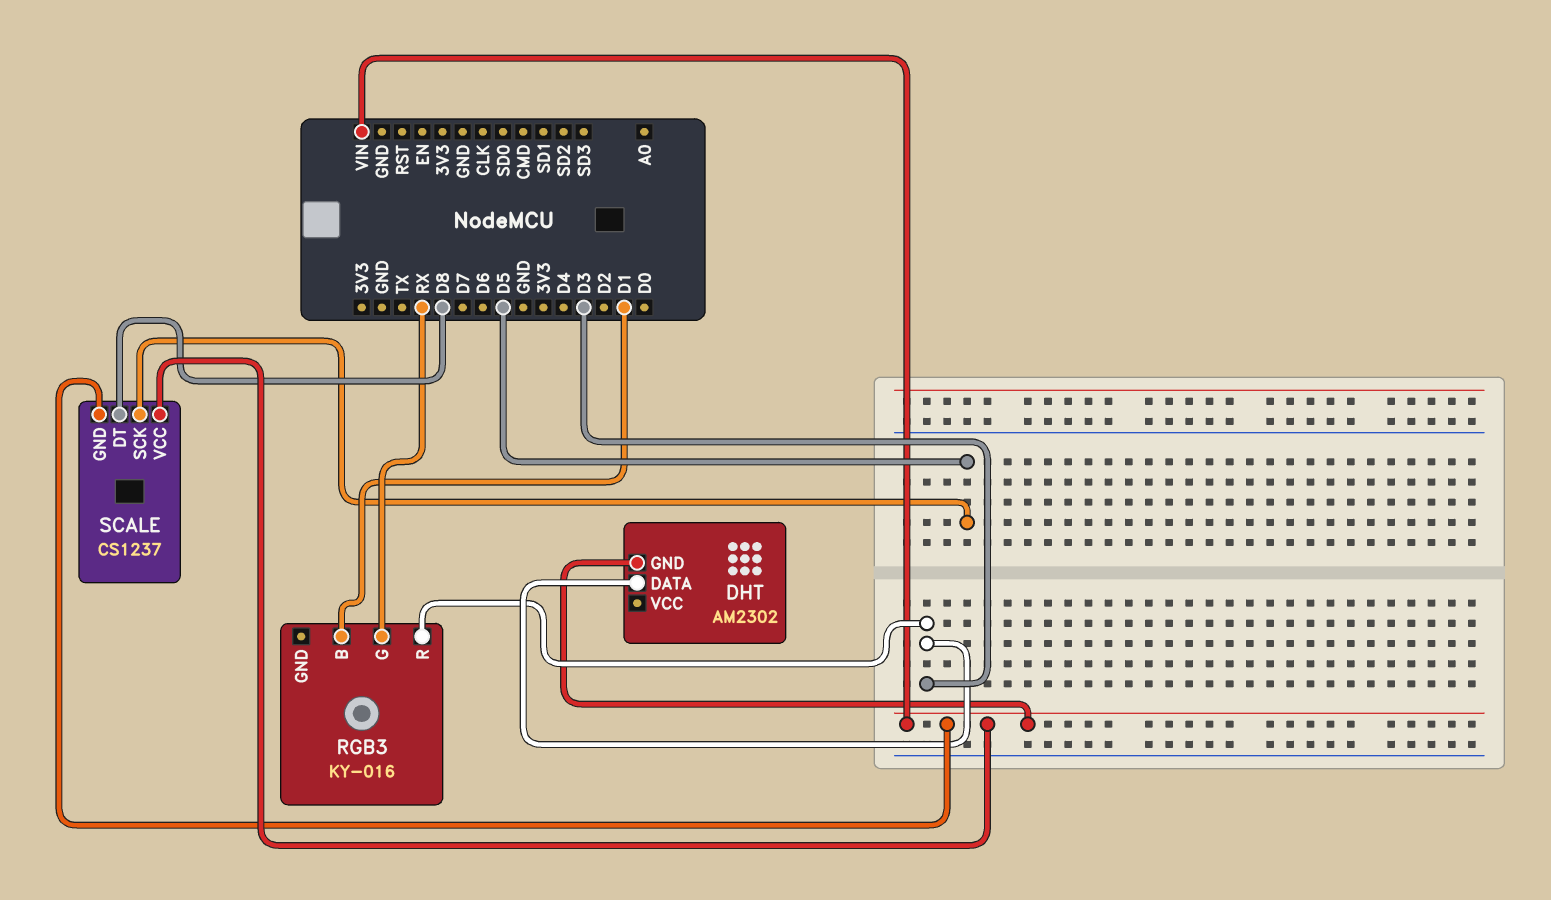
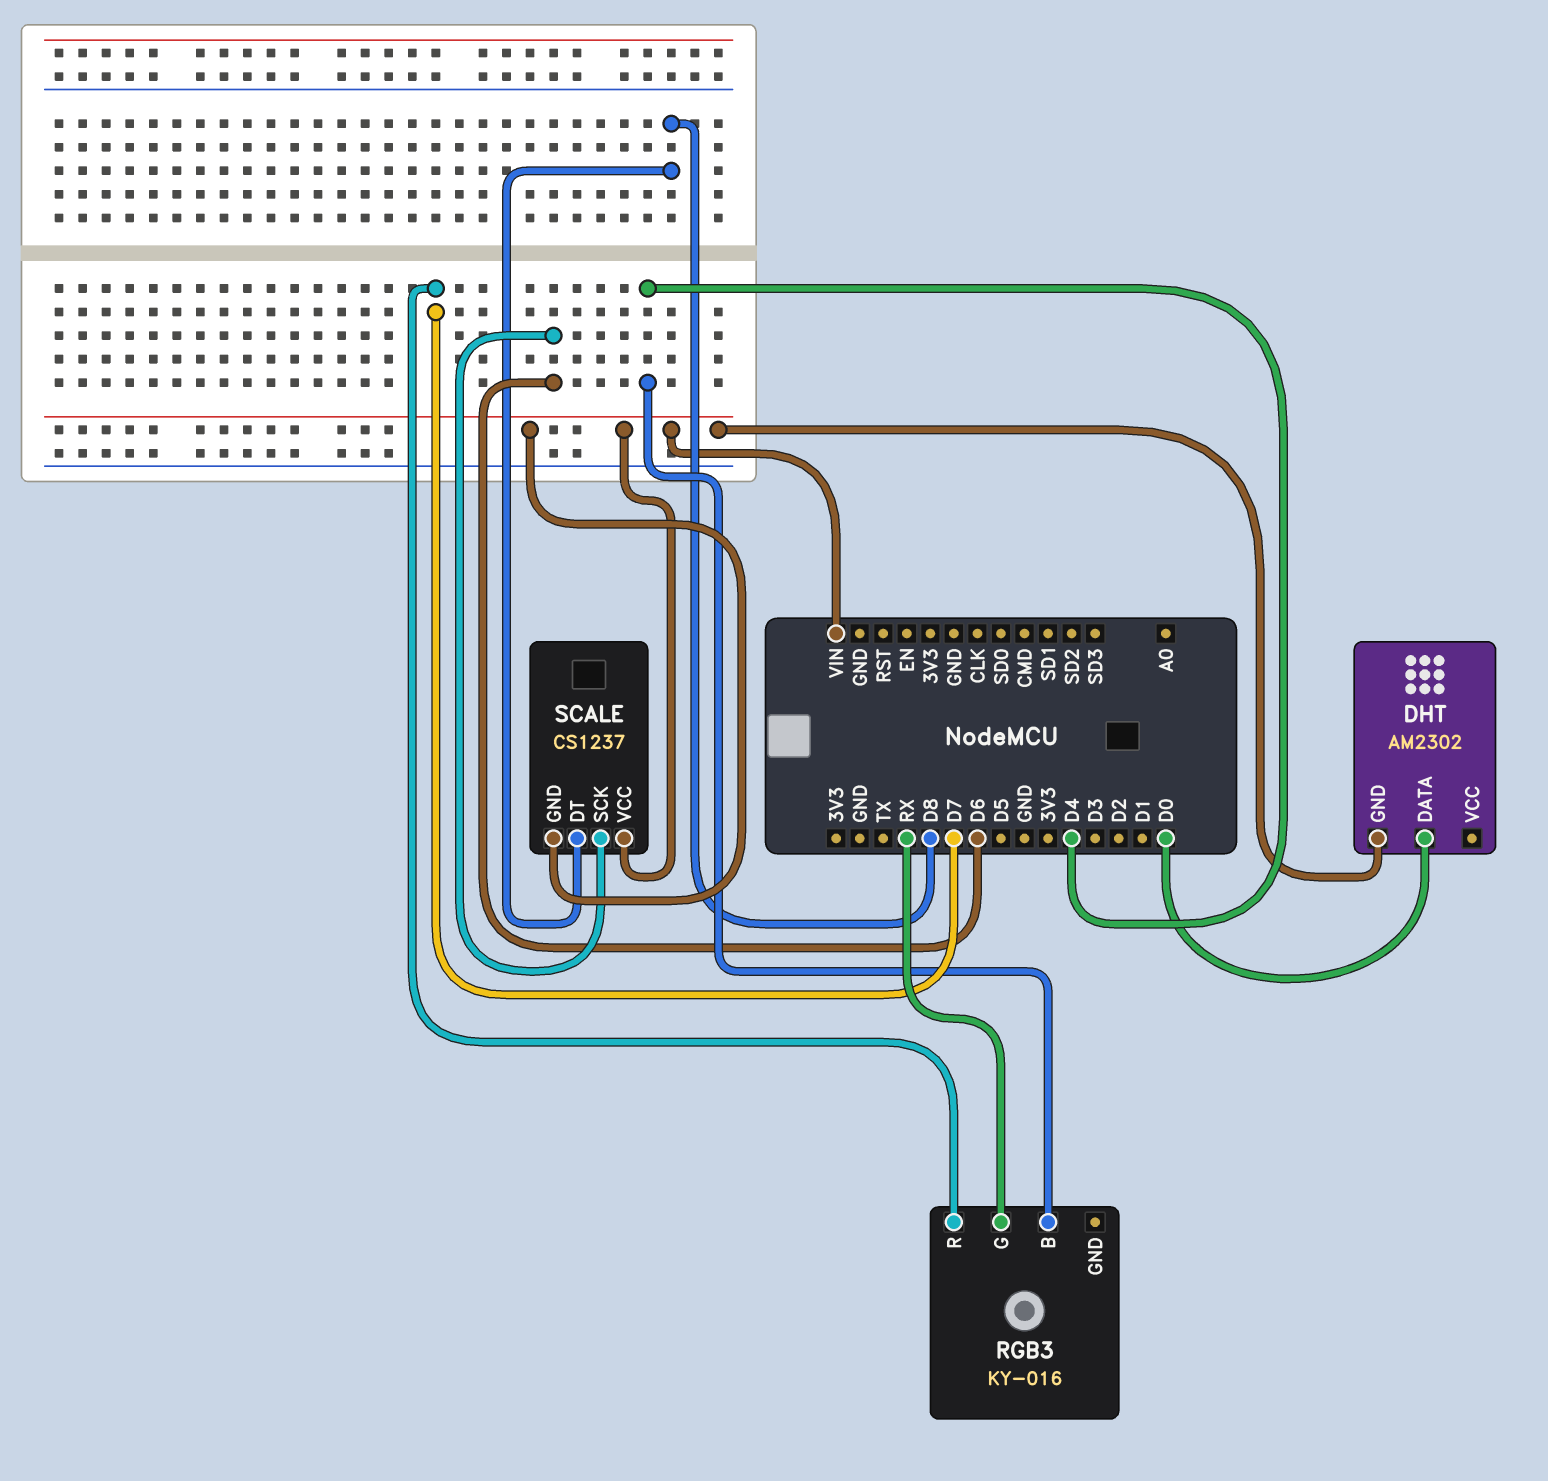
DHT pin DATA: D3 -> D0
RGB3 pin B: D1 -> D4
RGB3 pin R: D3 -> D7
SCALE pin SCK: D5 -> D6

